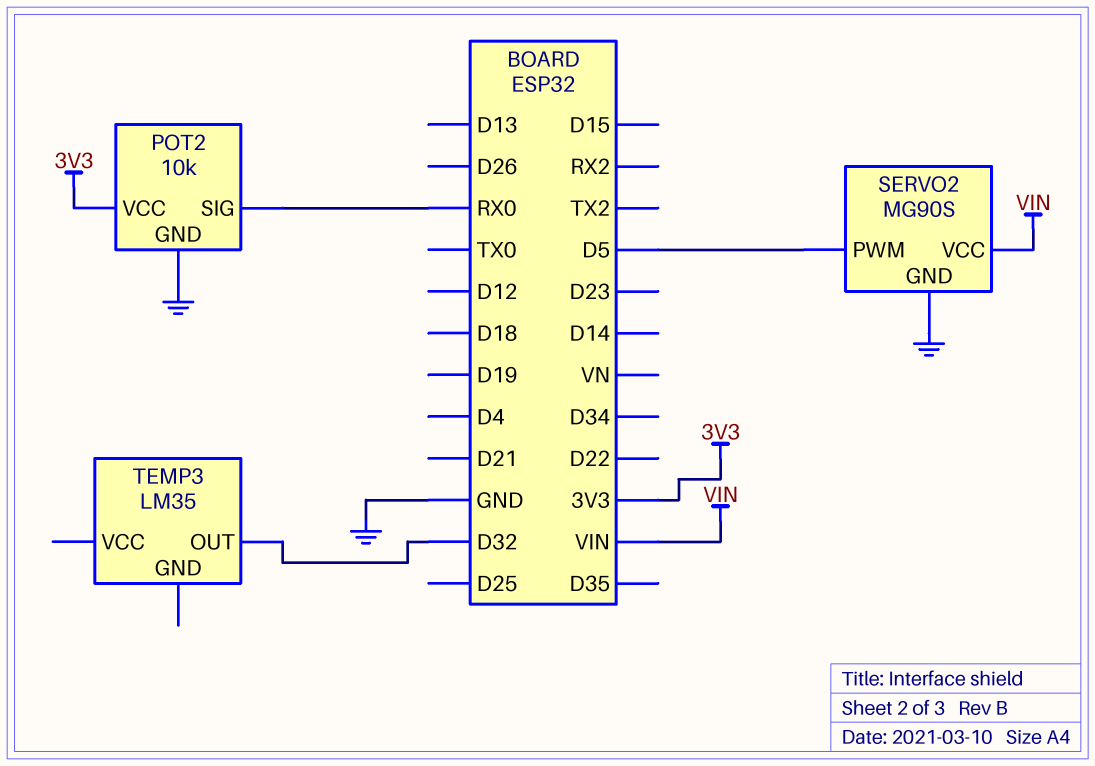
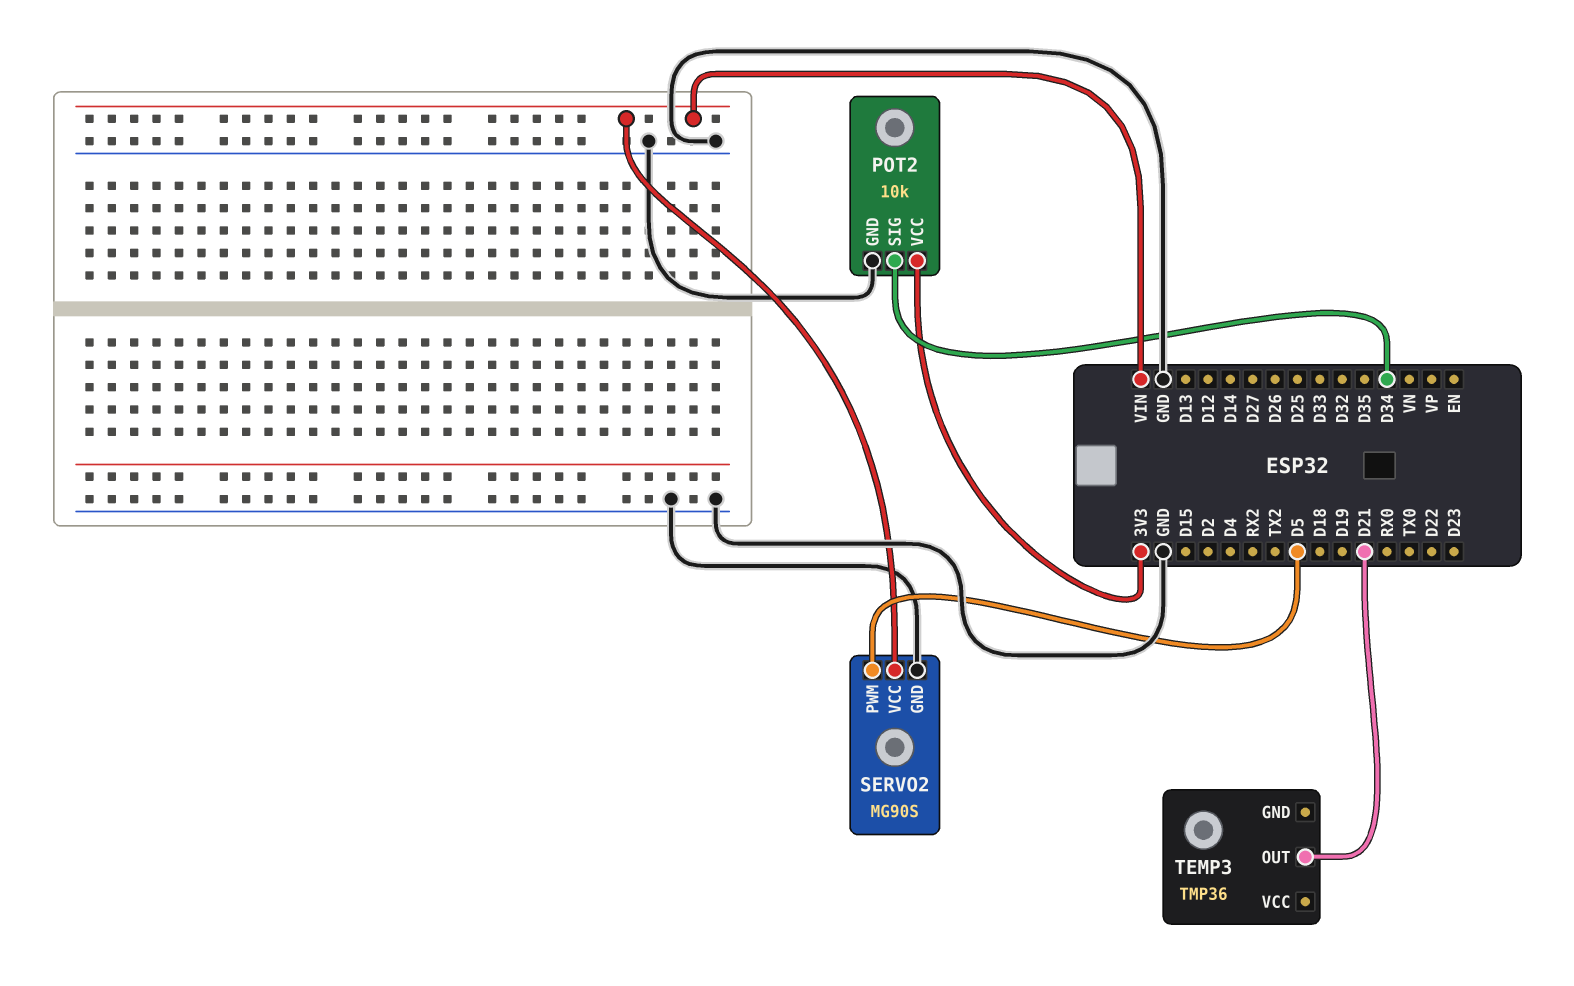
POT2 pin SIG: RX0 -> D34
TEMP3: LM35 -> TMP36
TEMP3 pin OUT: D32 -> D21

